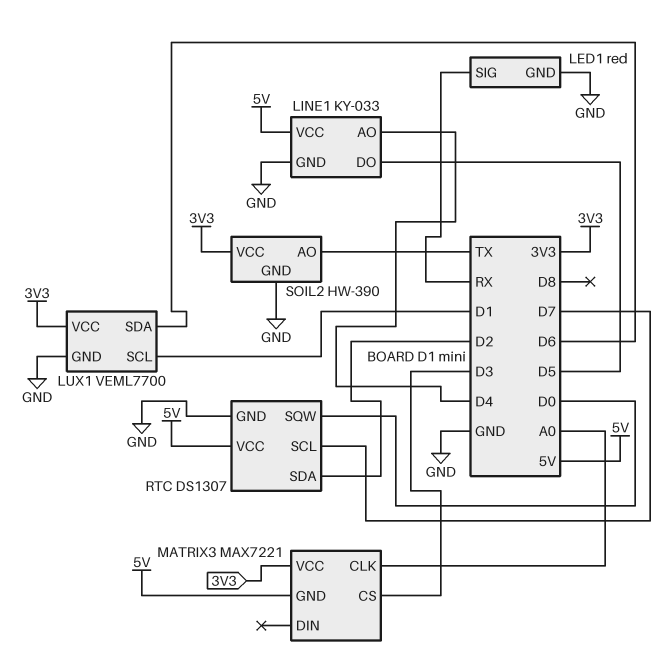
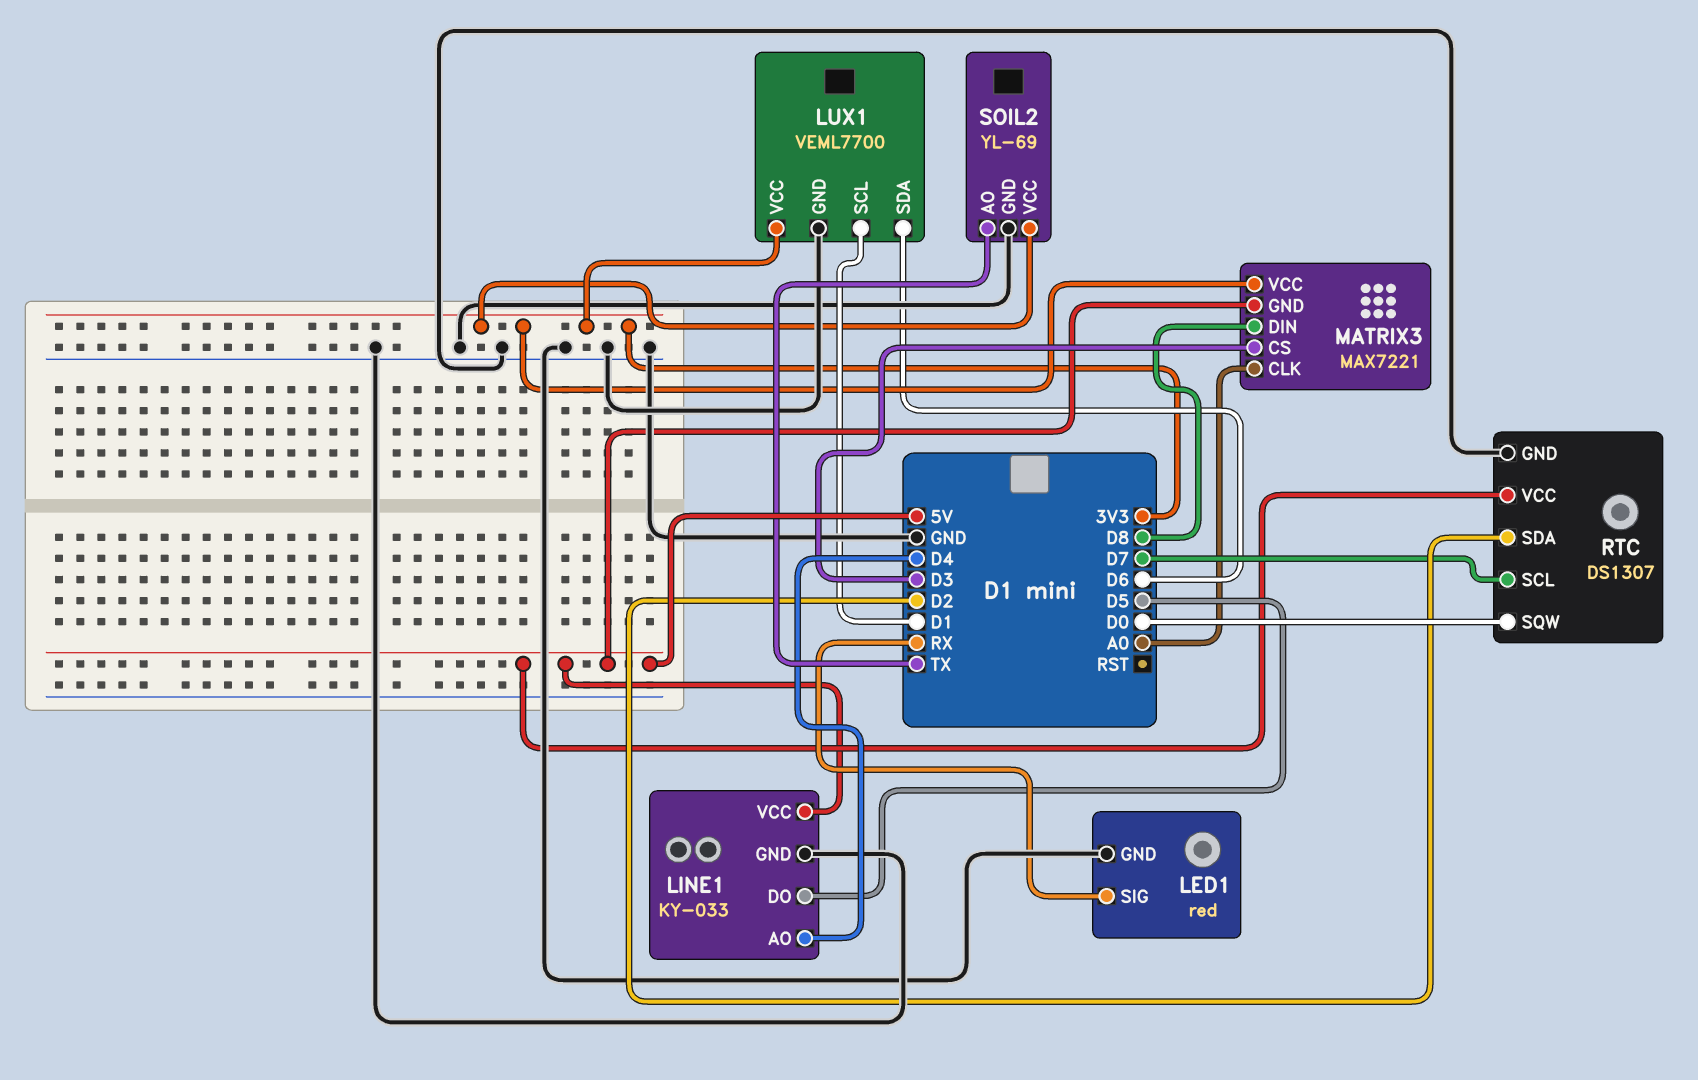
MATRIX3 pin DIN: none -> D8
SOIL2: HW-390 -> YL-69

